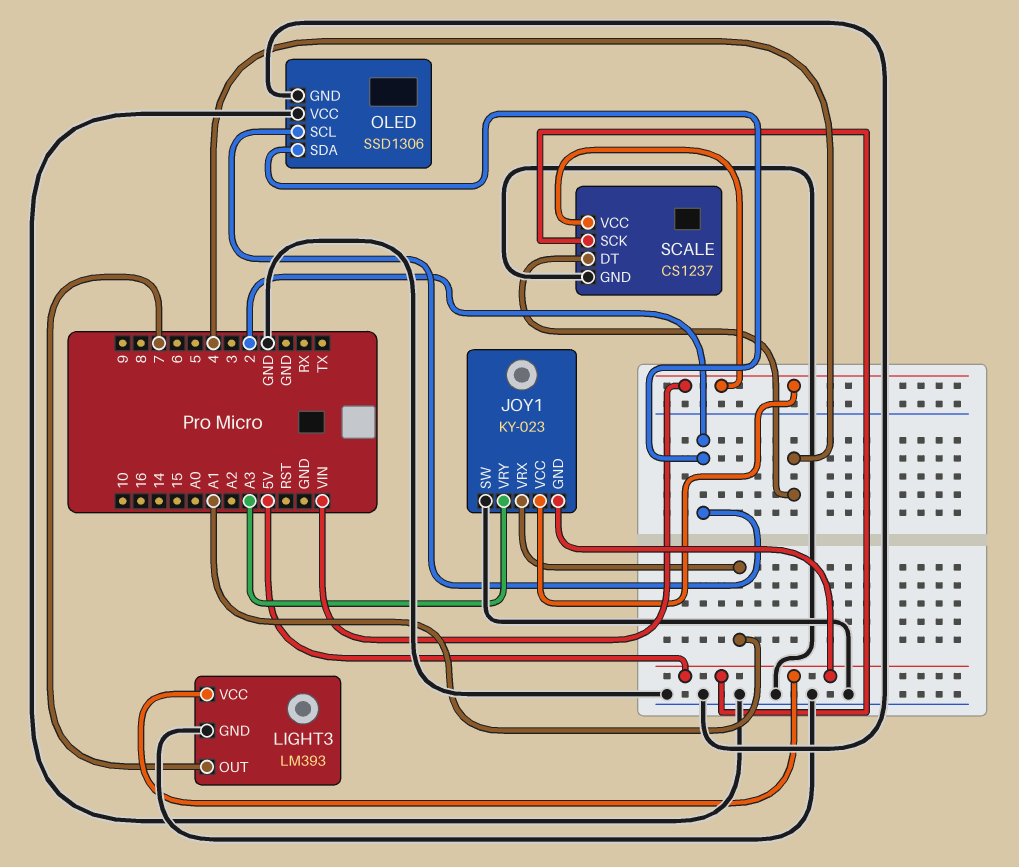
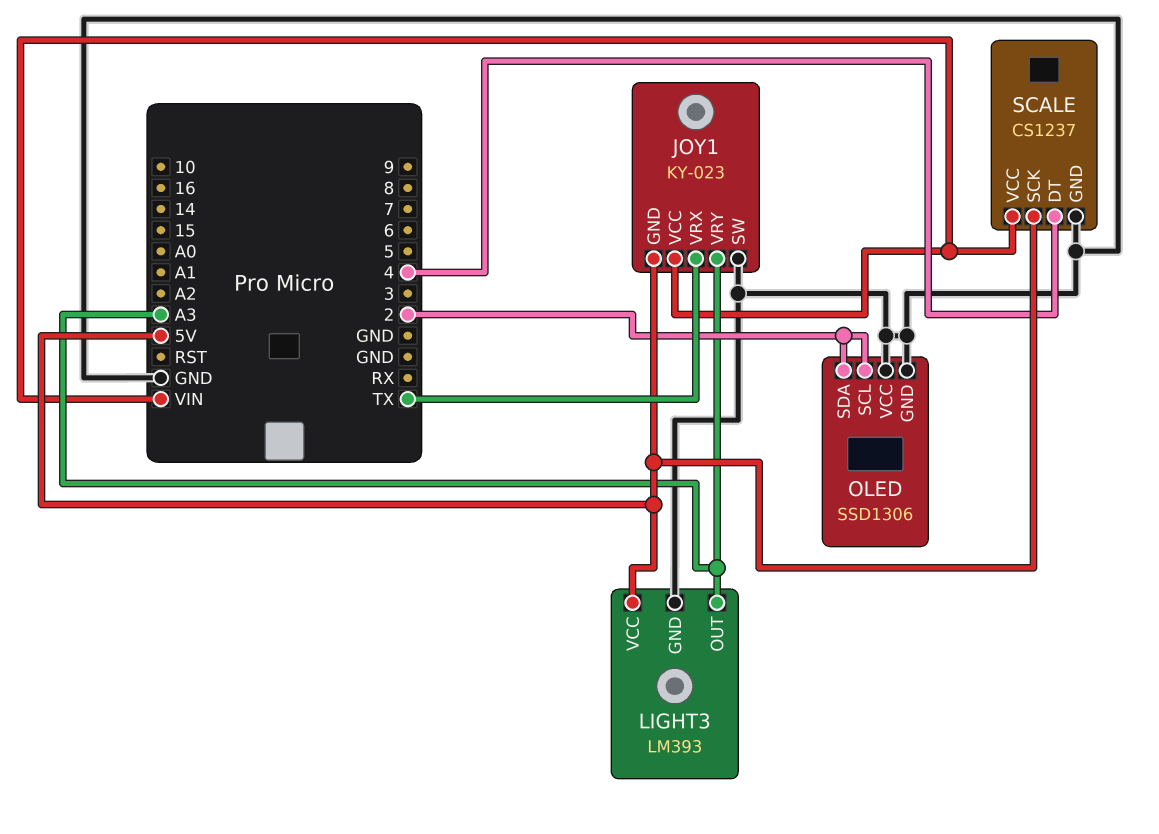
JOY1 pin VRX: A1 -> TX
LIGHT3 pin OUT: 7 -> A3

